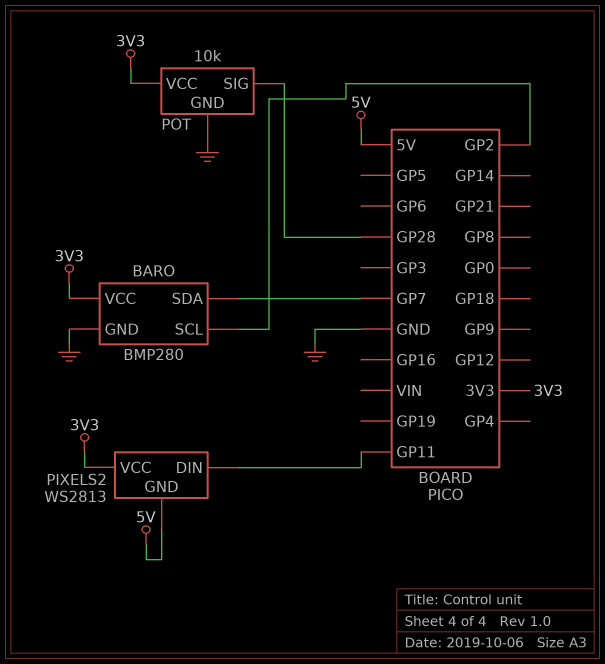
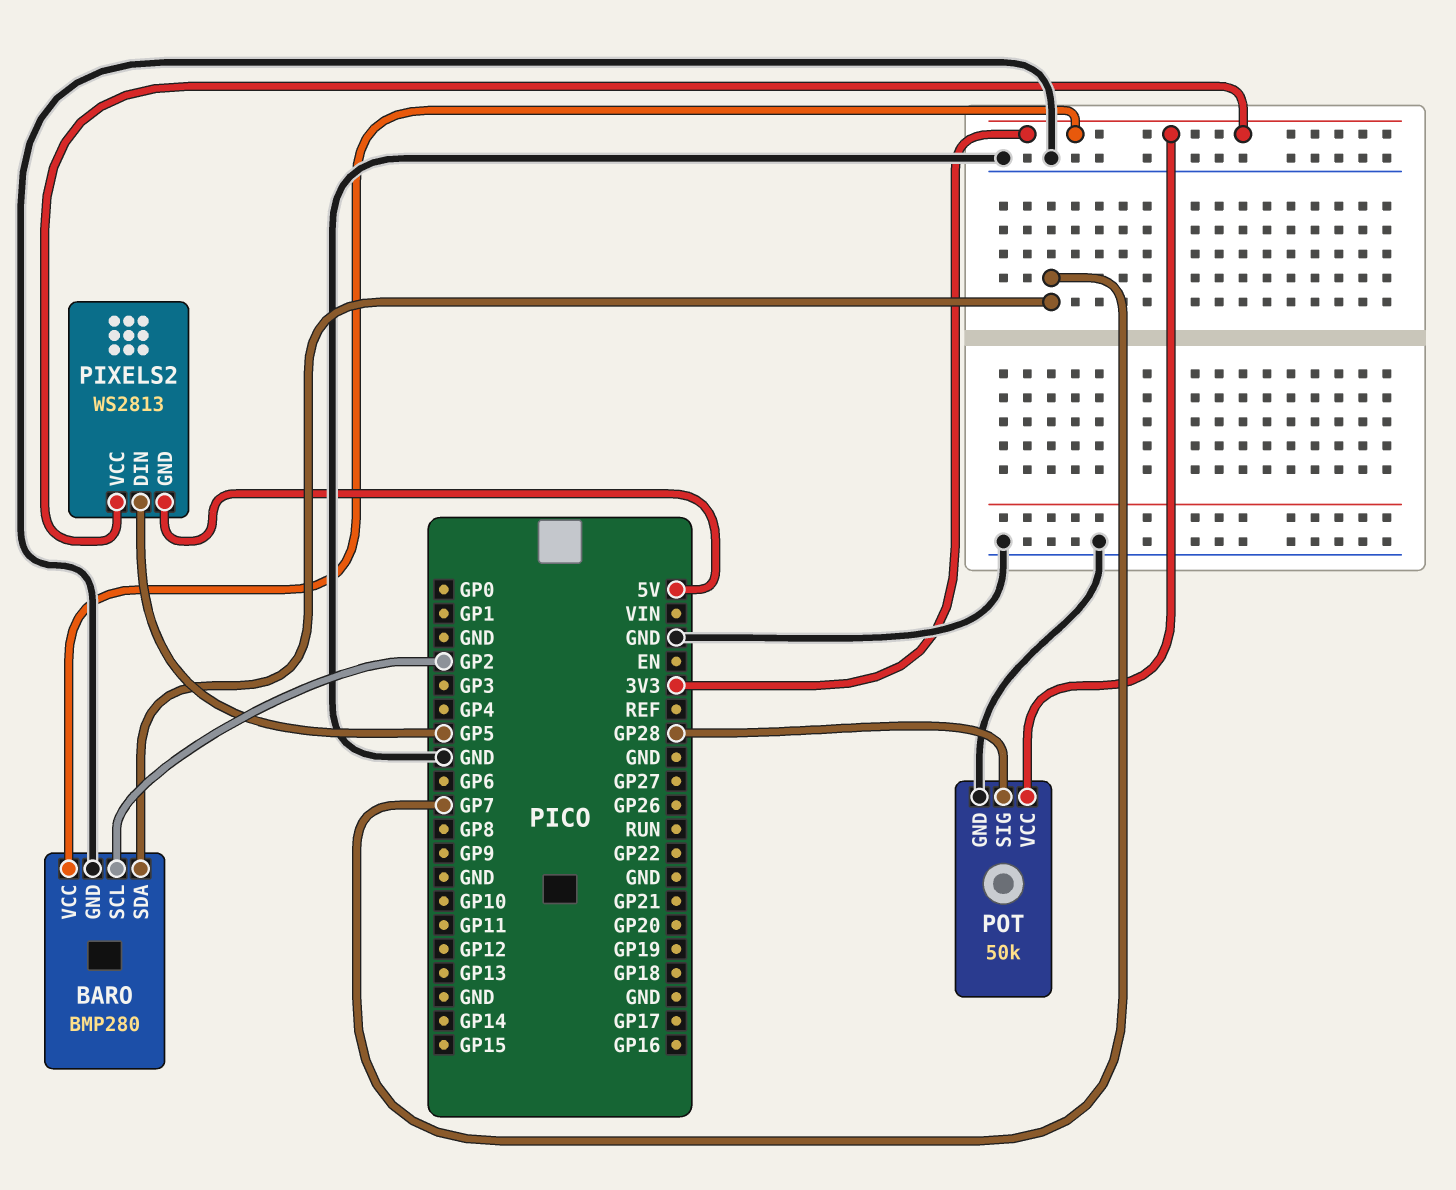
PIXELS2 pin DIN: GP11 -> GP5
POT: 10k -> 50k

